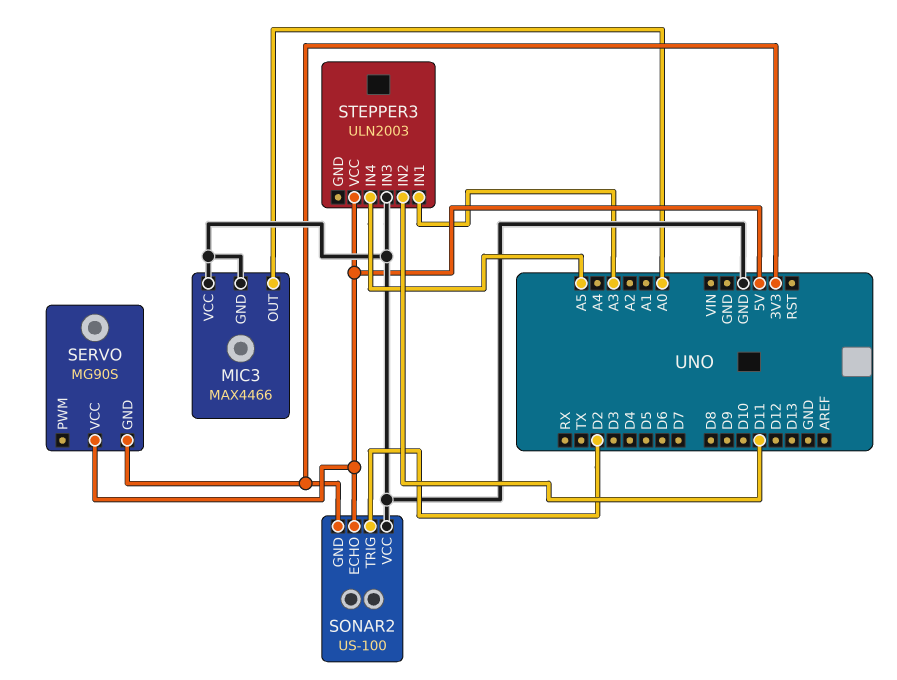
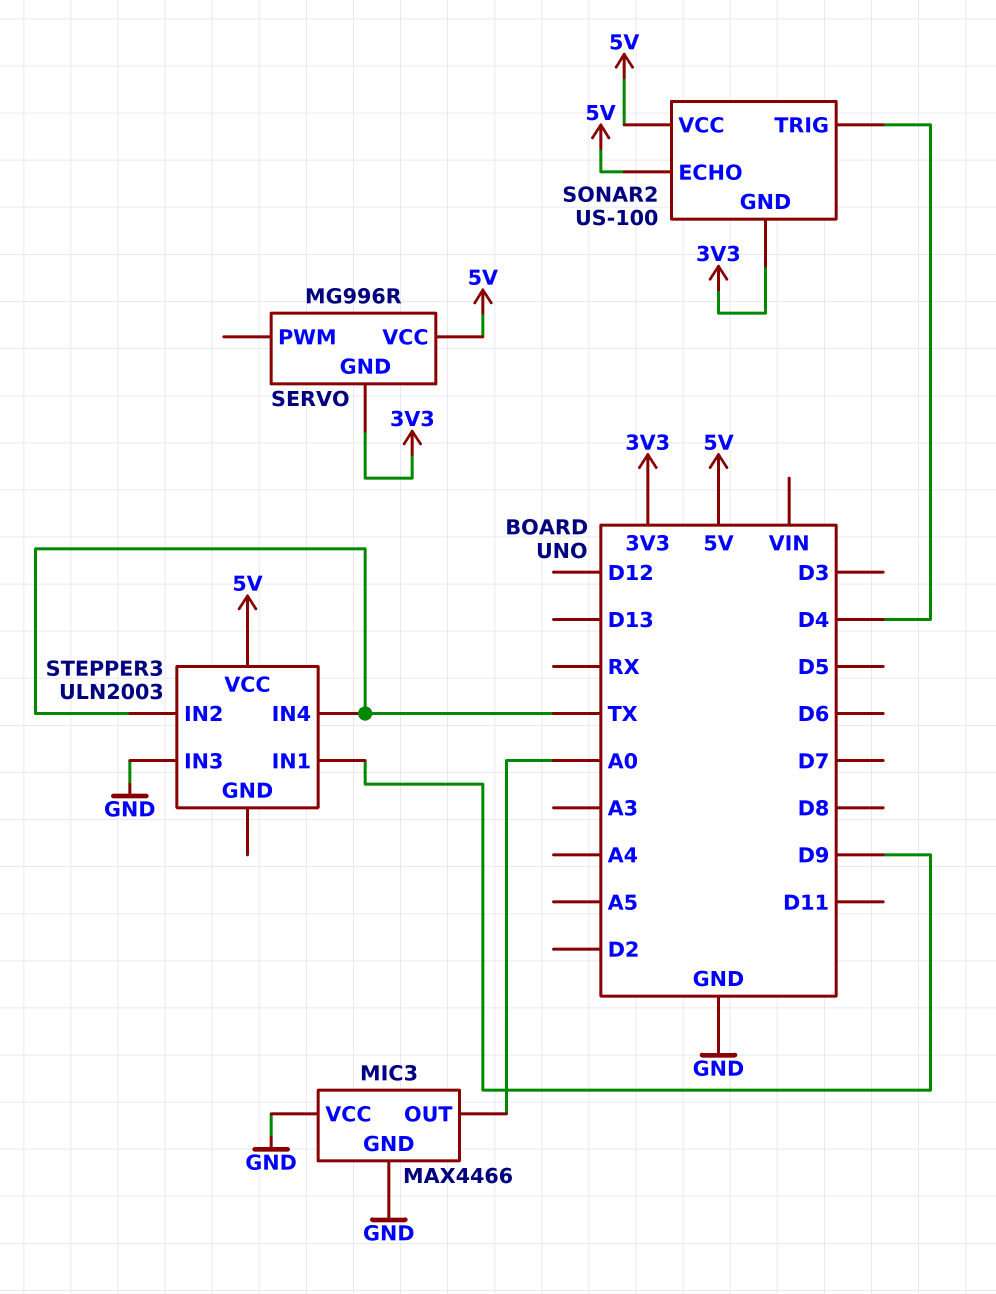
SERVO: MG90S -> MG996R
SONAR2 pin TRIG: D2 -> D4
SONAR2 pin VCC: GND -> 5V
STEPPER3 pin IN1: A3 -> D9
STEPPER3 pin IN2: D11 -> TX
STEPPER3 pin IN4: A5 -> TX

